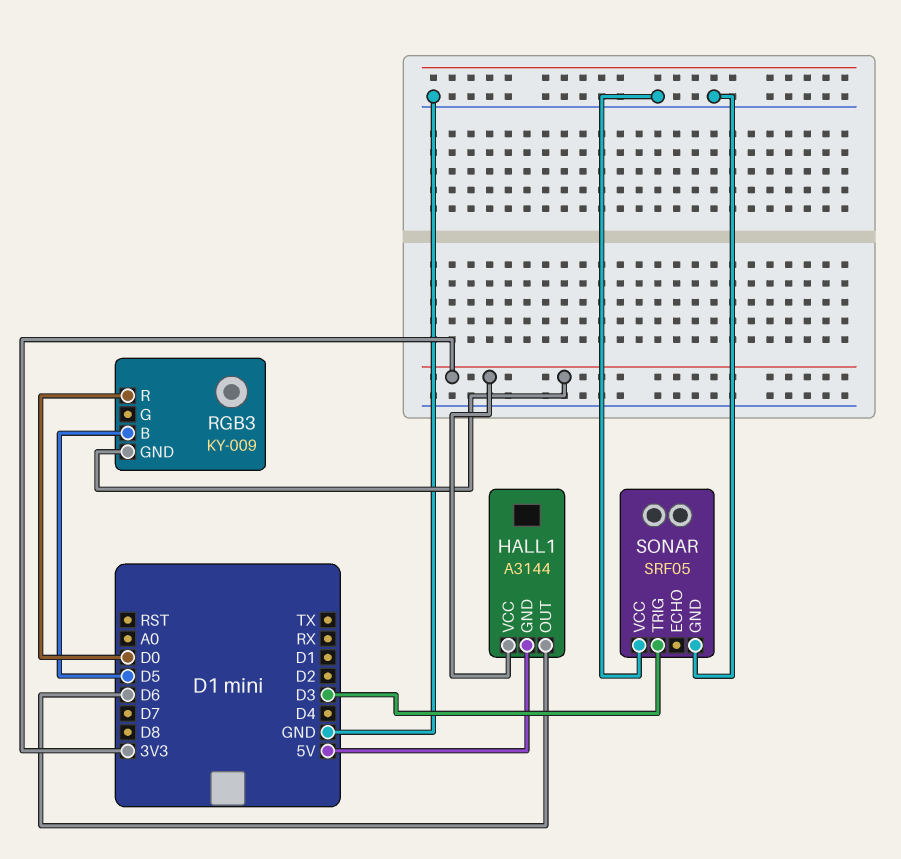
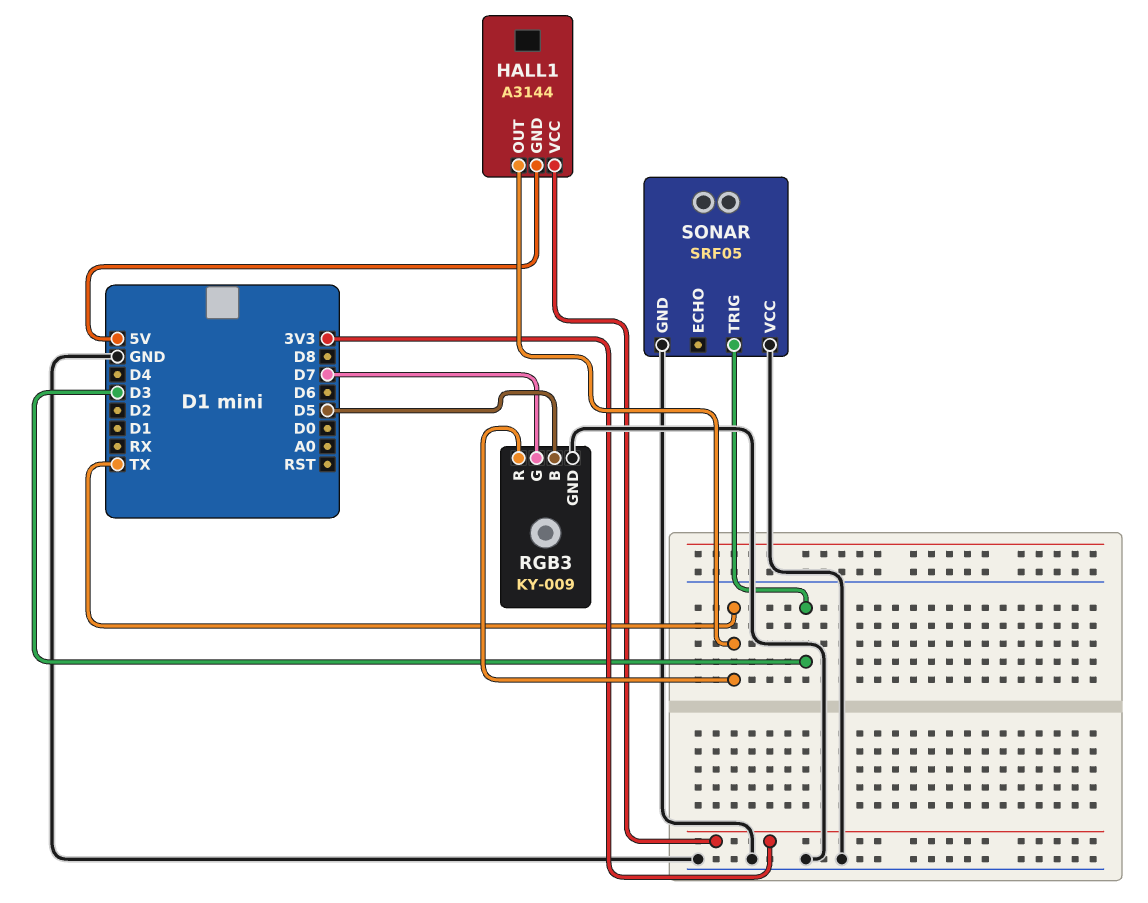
HALL1 pin OUT: D6 -> TX
RGB3 pin G: none -> D7
RGB3 pin GND: 3V3 -> GND
RGB3 pin R: D0 -> TX

